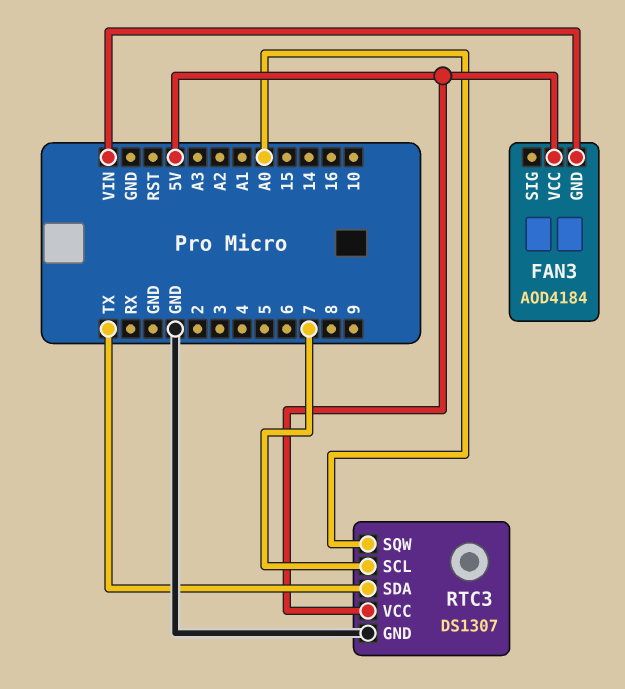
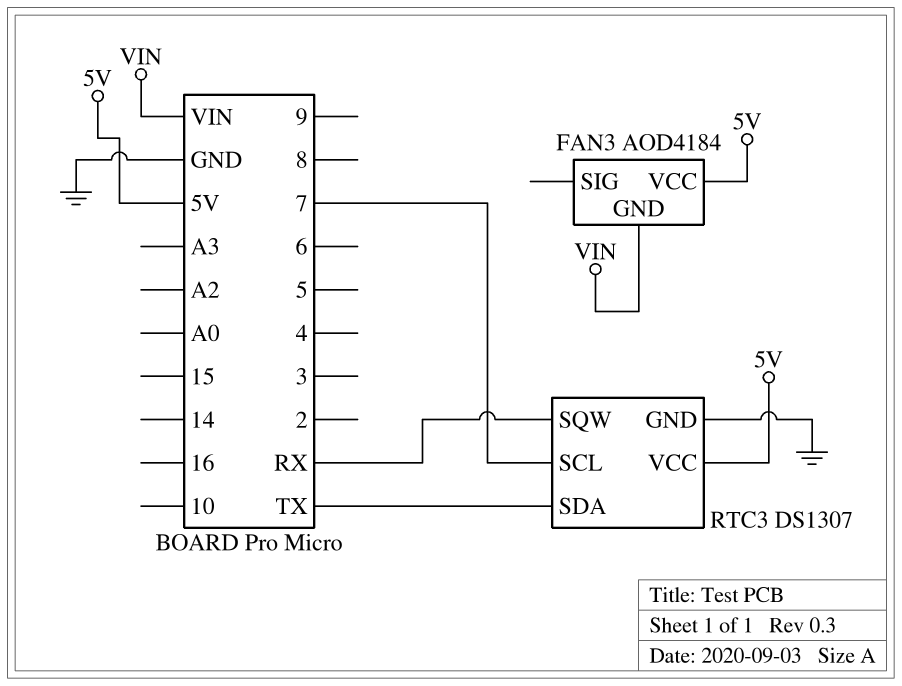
RTC3 pin SQW: A0 -> RX

